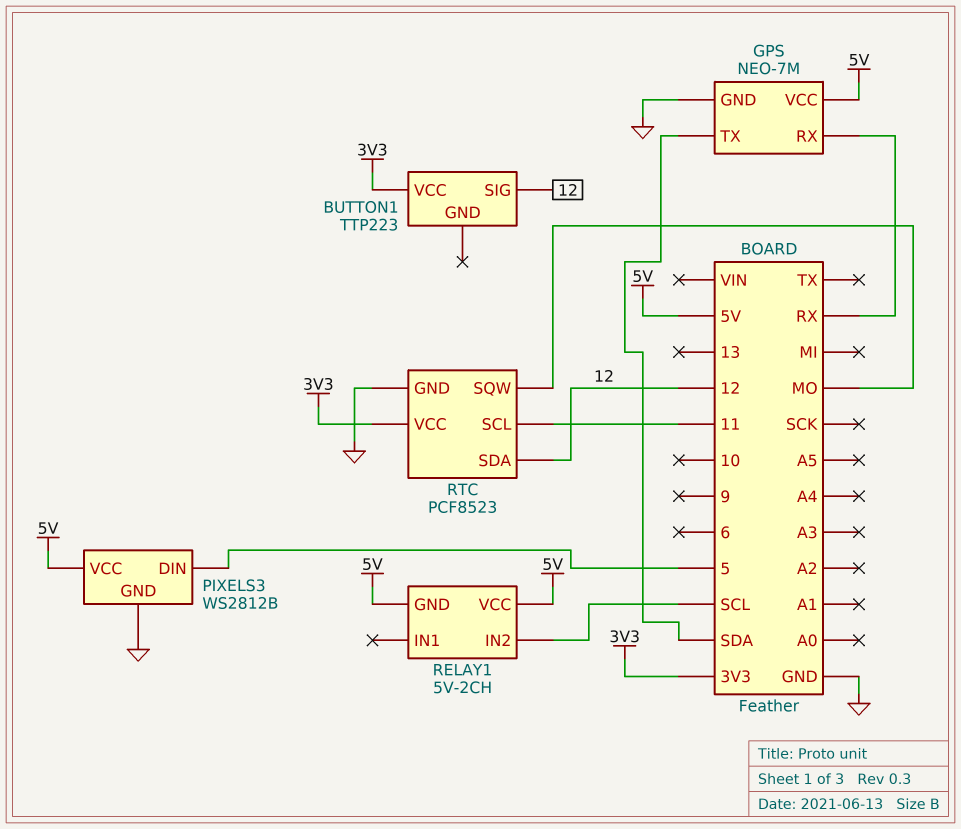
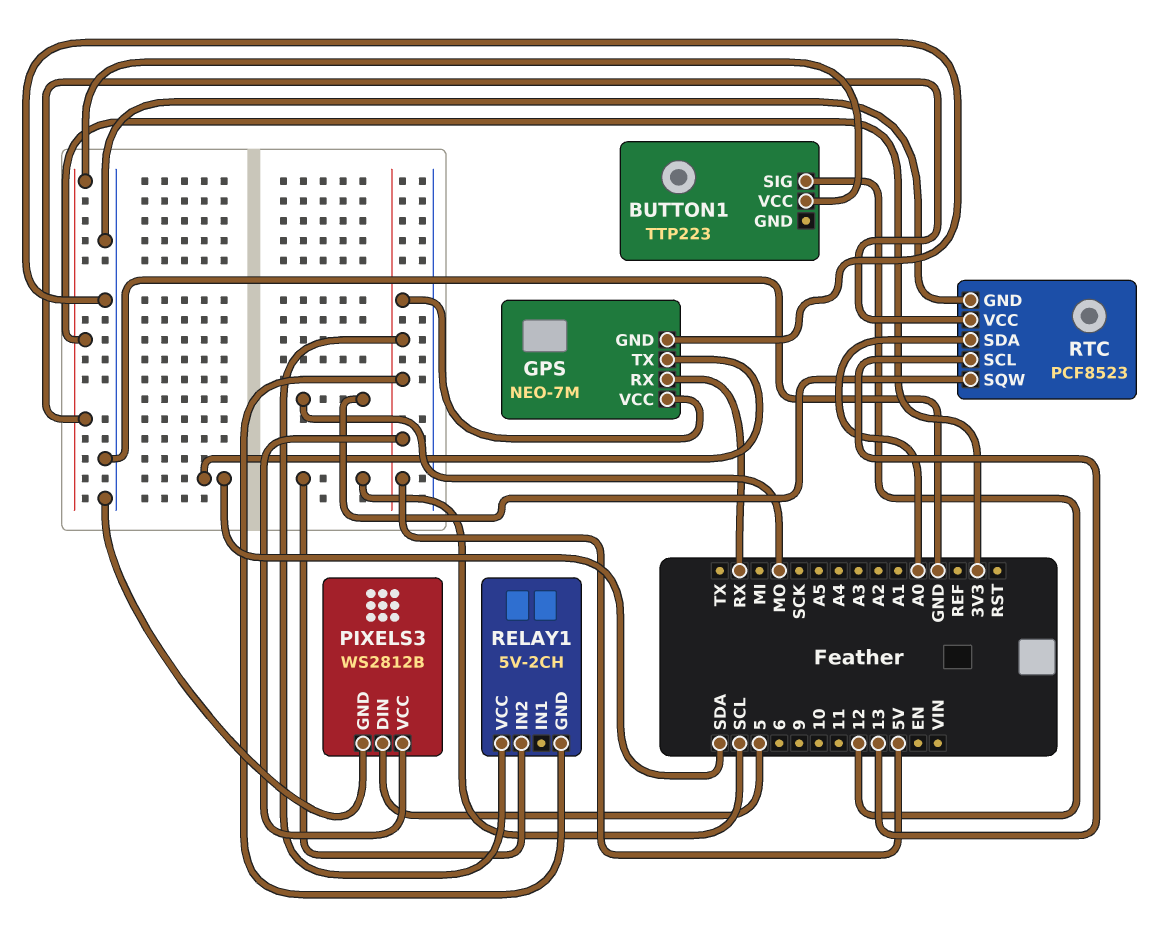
RTC pin SCL: 11 -> 13
RTC pin SDA: 12 -> A0

